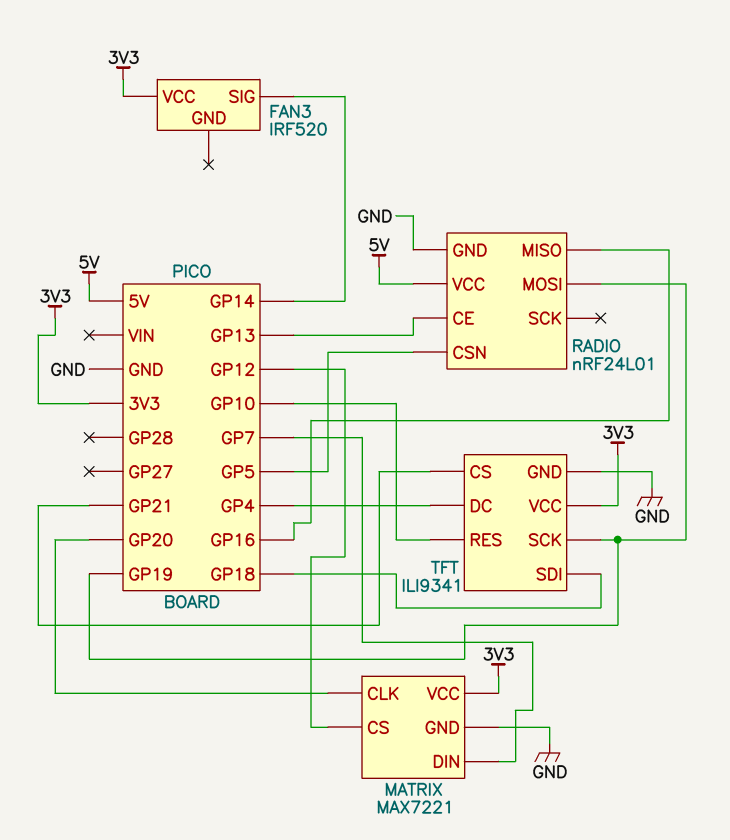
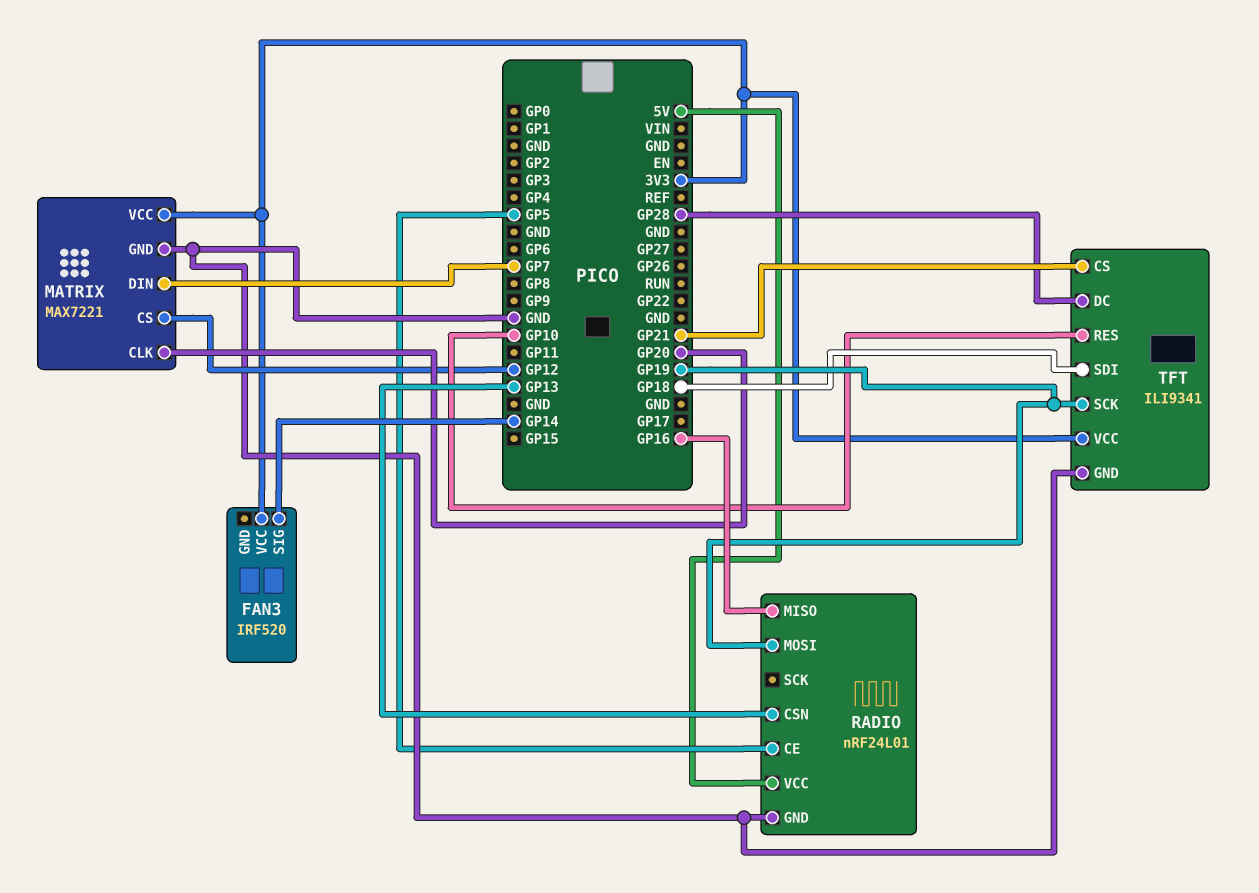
RADIO pin CE: GP13 -> GP5
RADIO pin CSN: GP5 -> GP13
TFT pin DC: GP4 -> GP28

